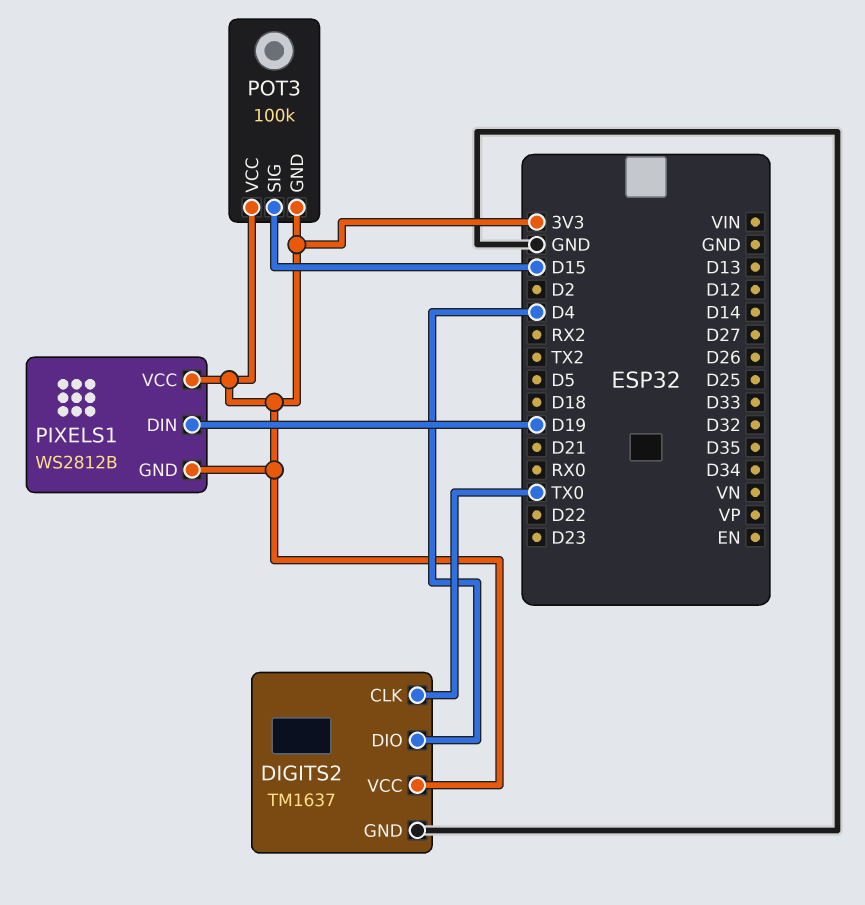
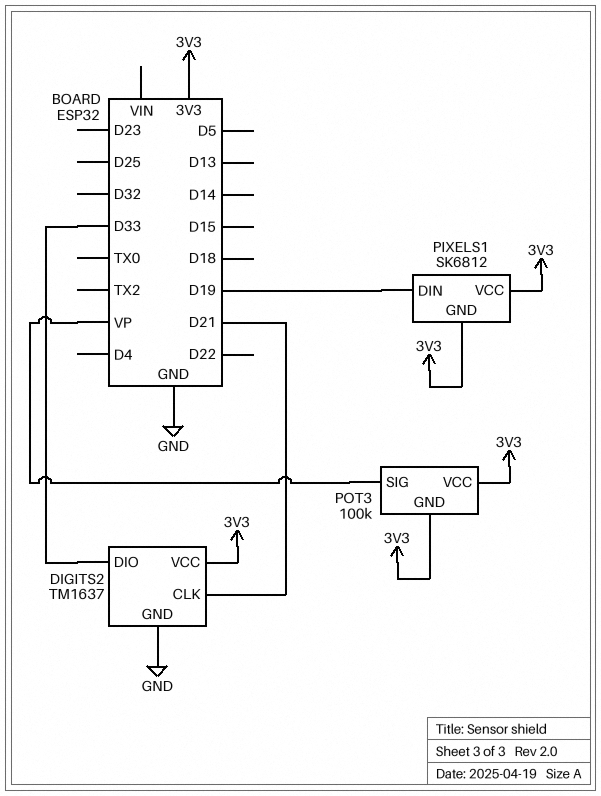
DIGITS2 pin CLK: TX0 -> D21
DIGITS2 pin DIO: D4 -> D33
PIXELS1: WS2812B -> SK6812
POT3 pin SIG: D15 -> VP

